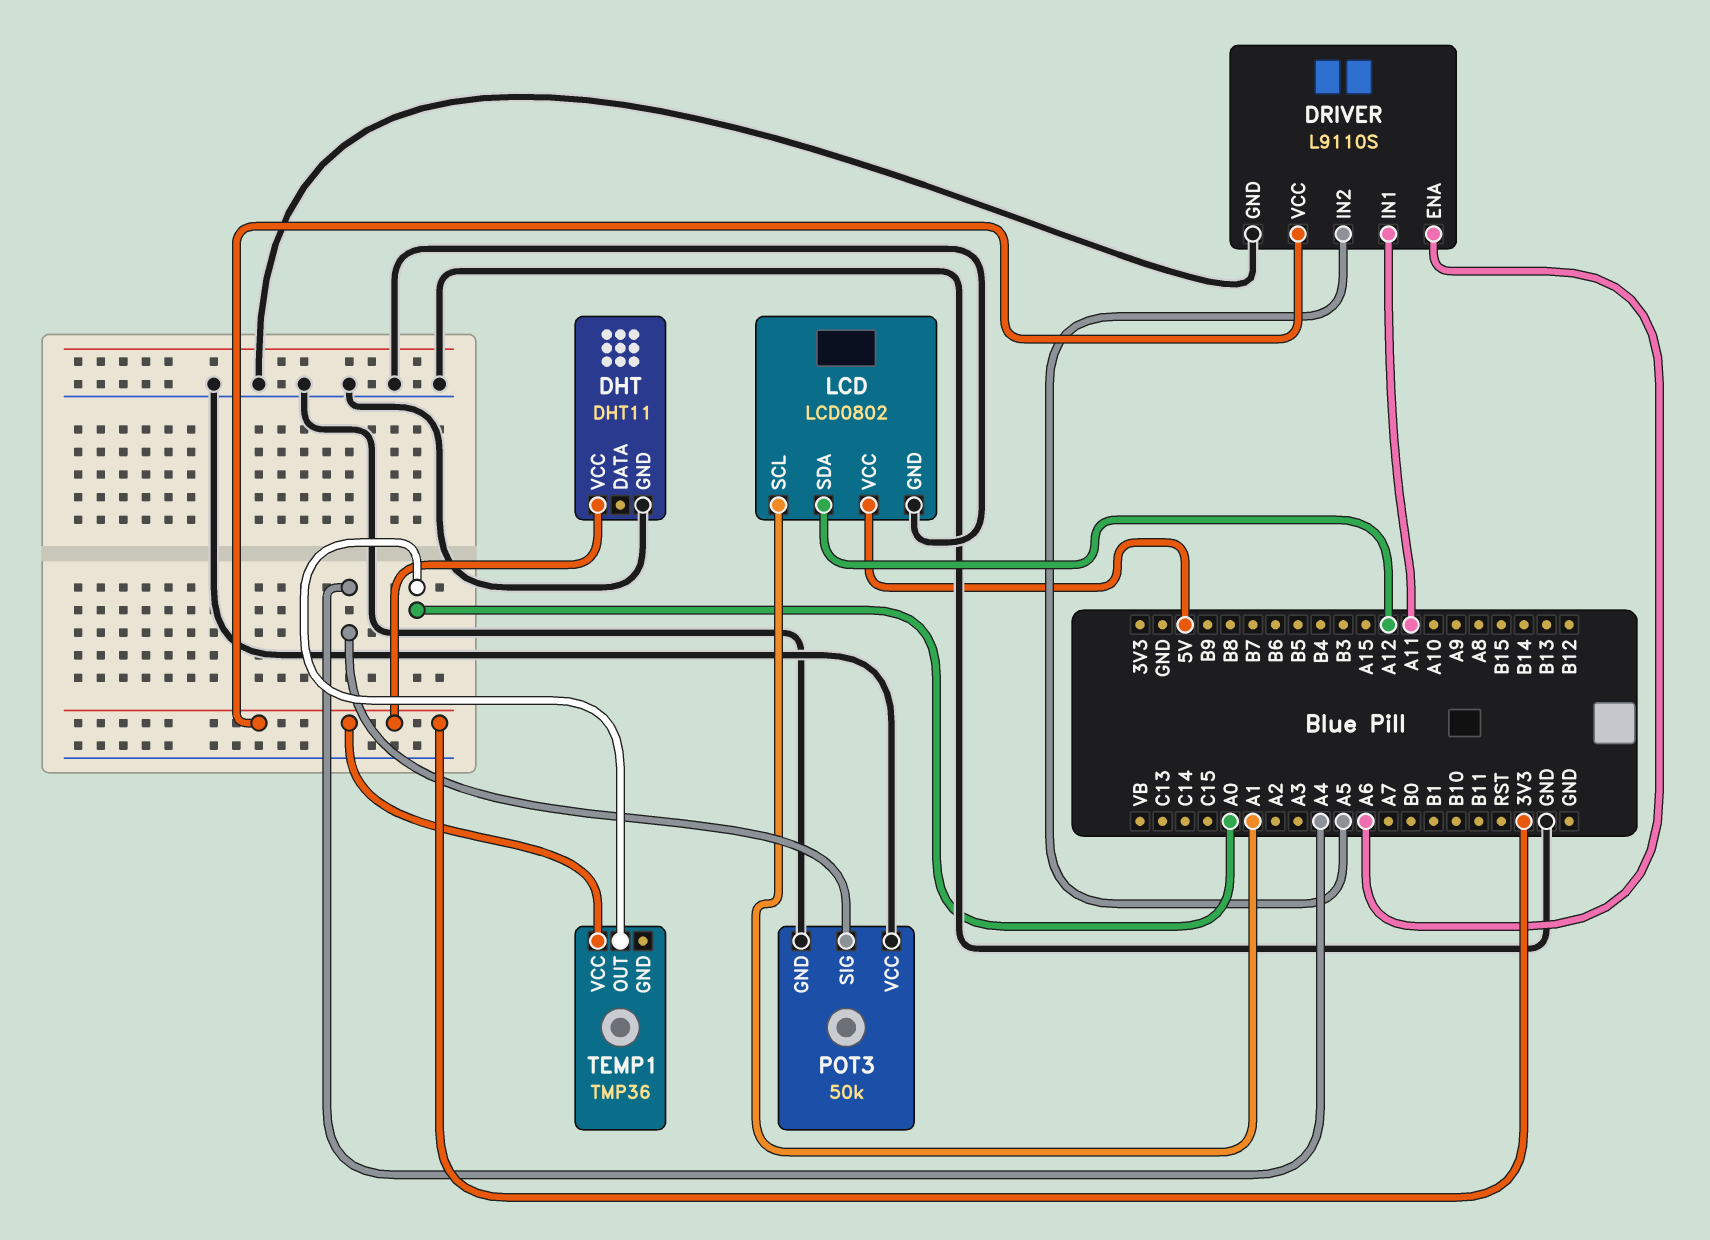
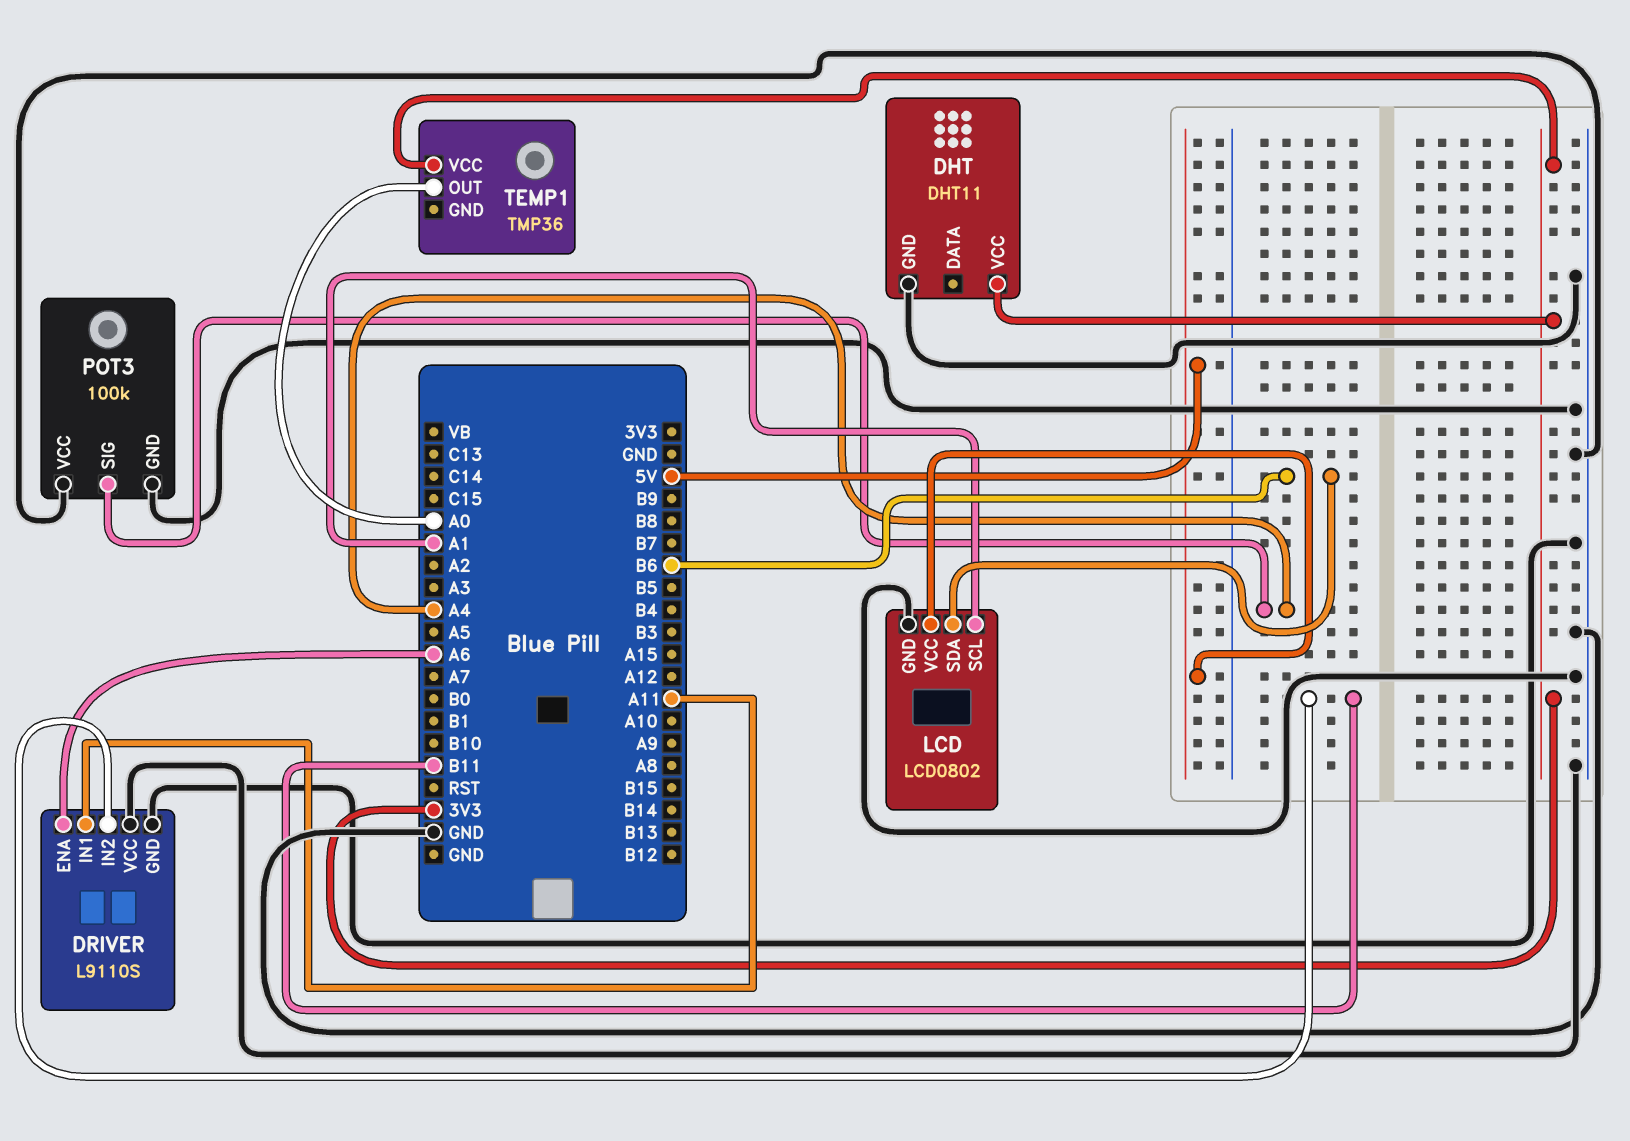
DRIVER pin IN2: A5 -> B11
DRIVER pin VCC: 3V3 -> GND
LCD pin SDA: A12 -> B6
POT3: 50k -> 100k

